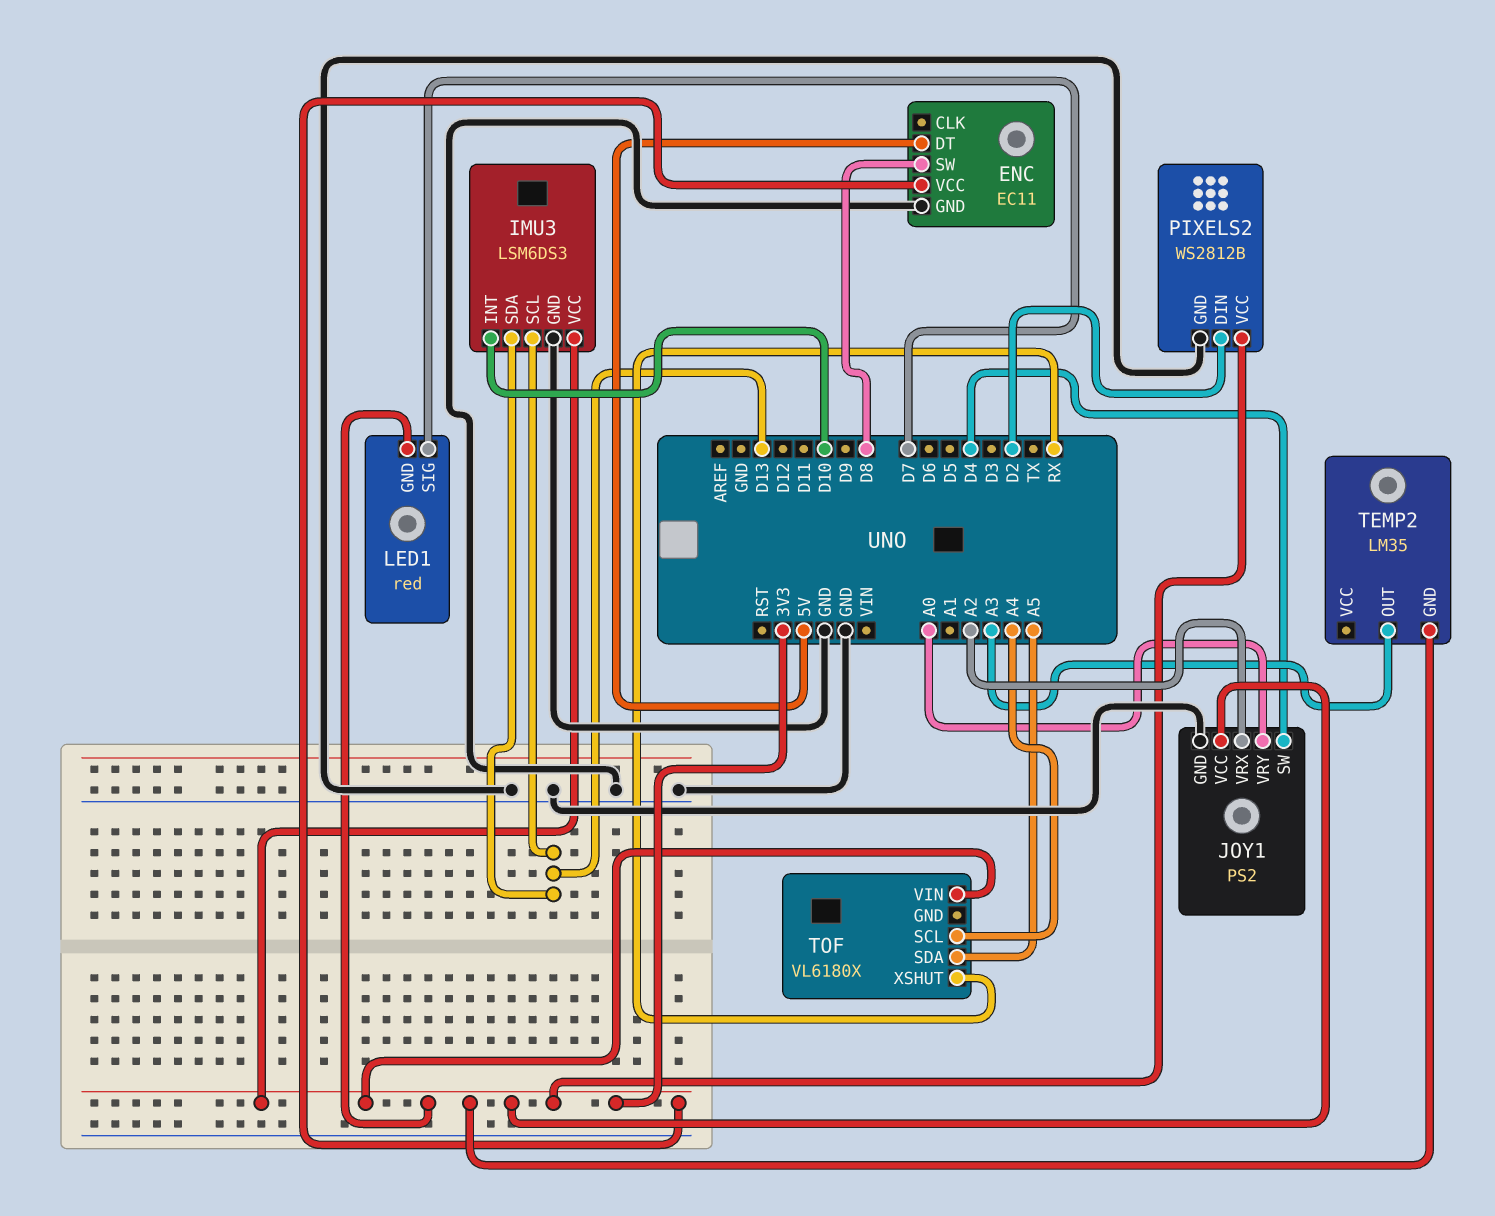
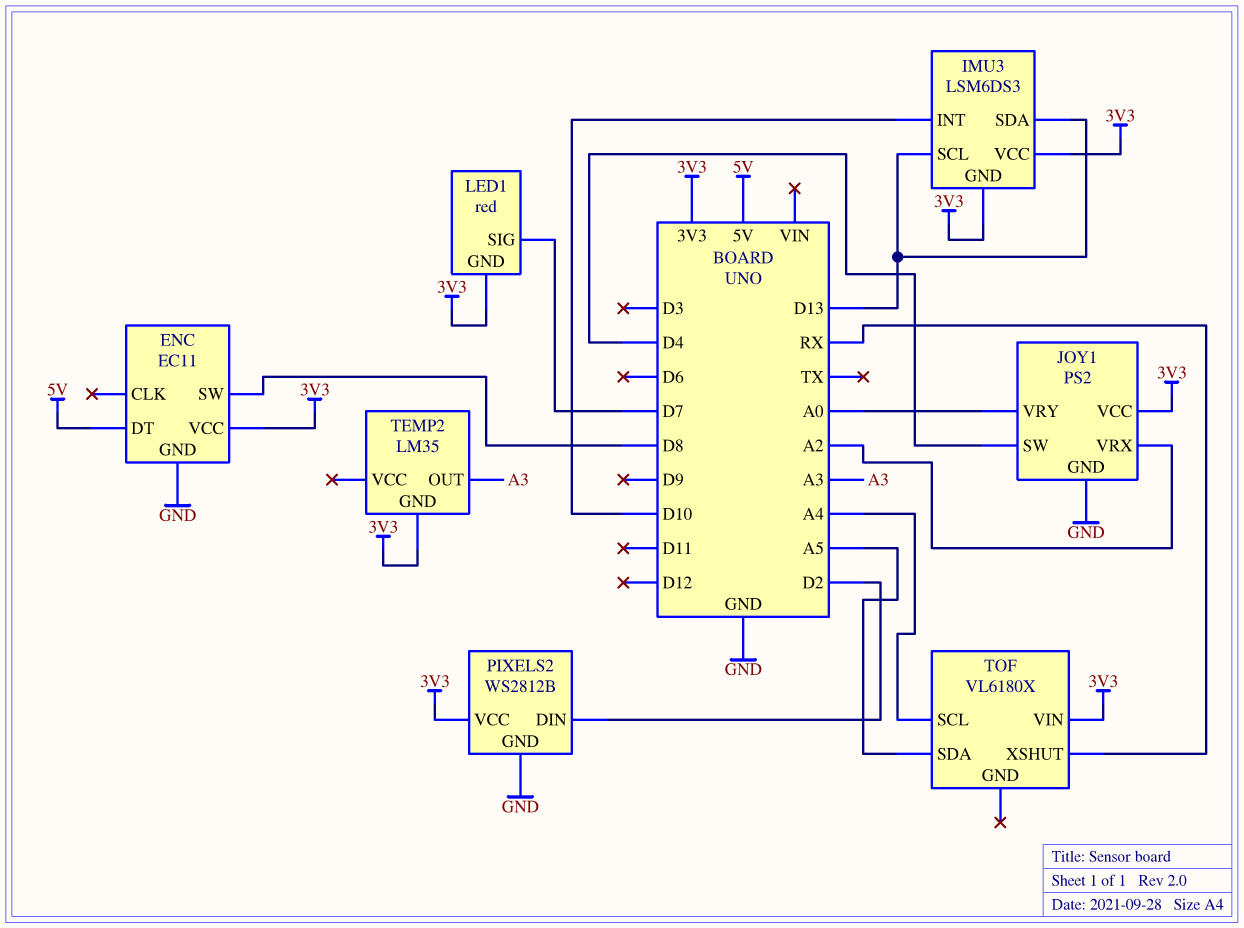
IMU3 pin GND: GND -> 3V3

